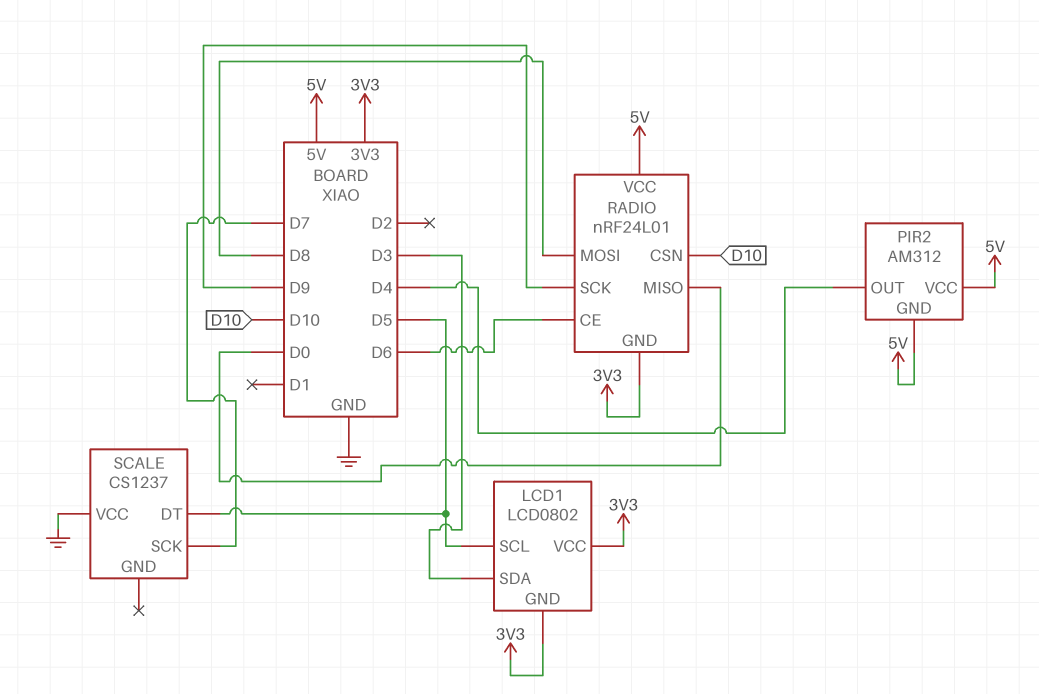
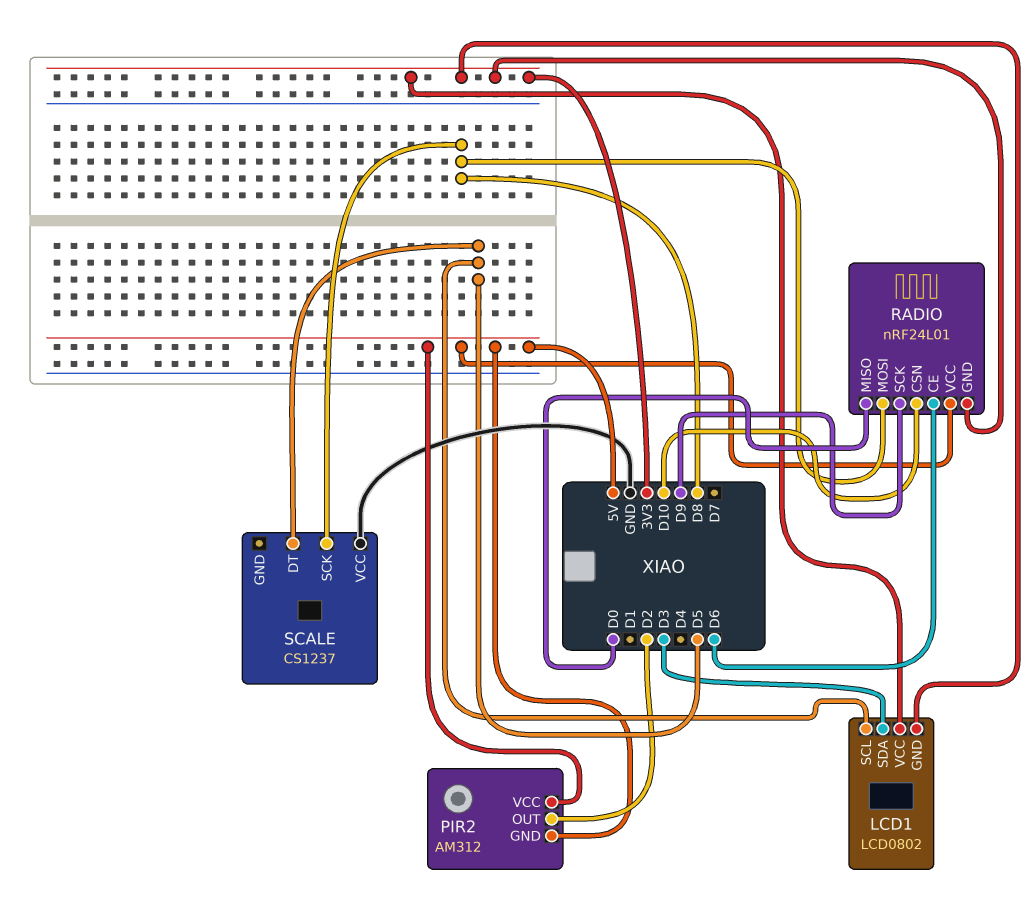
PIR2 pin OUT: D4 -> D2
SCALE pin SCK: D7 -> D8

